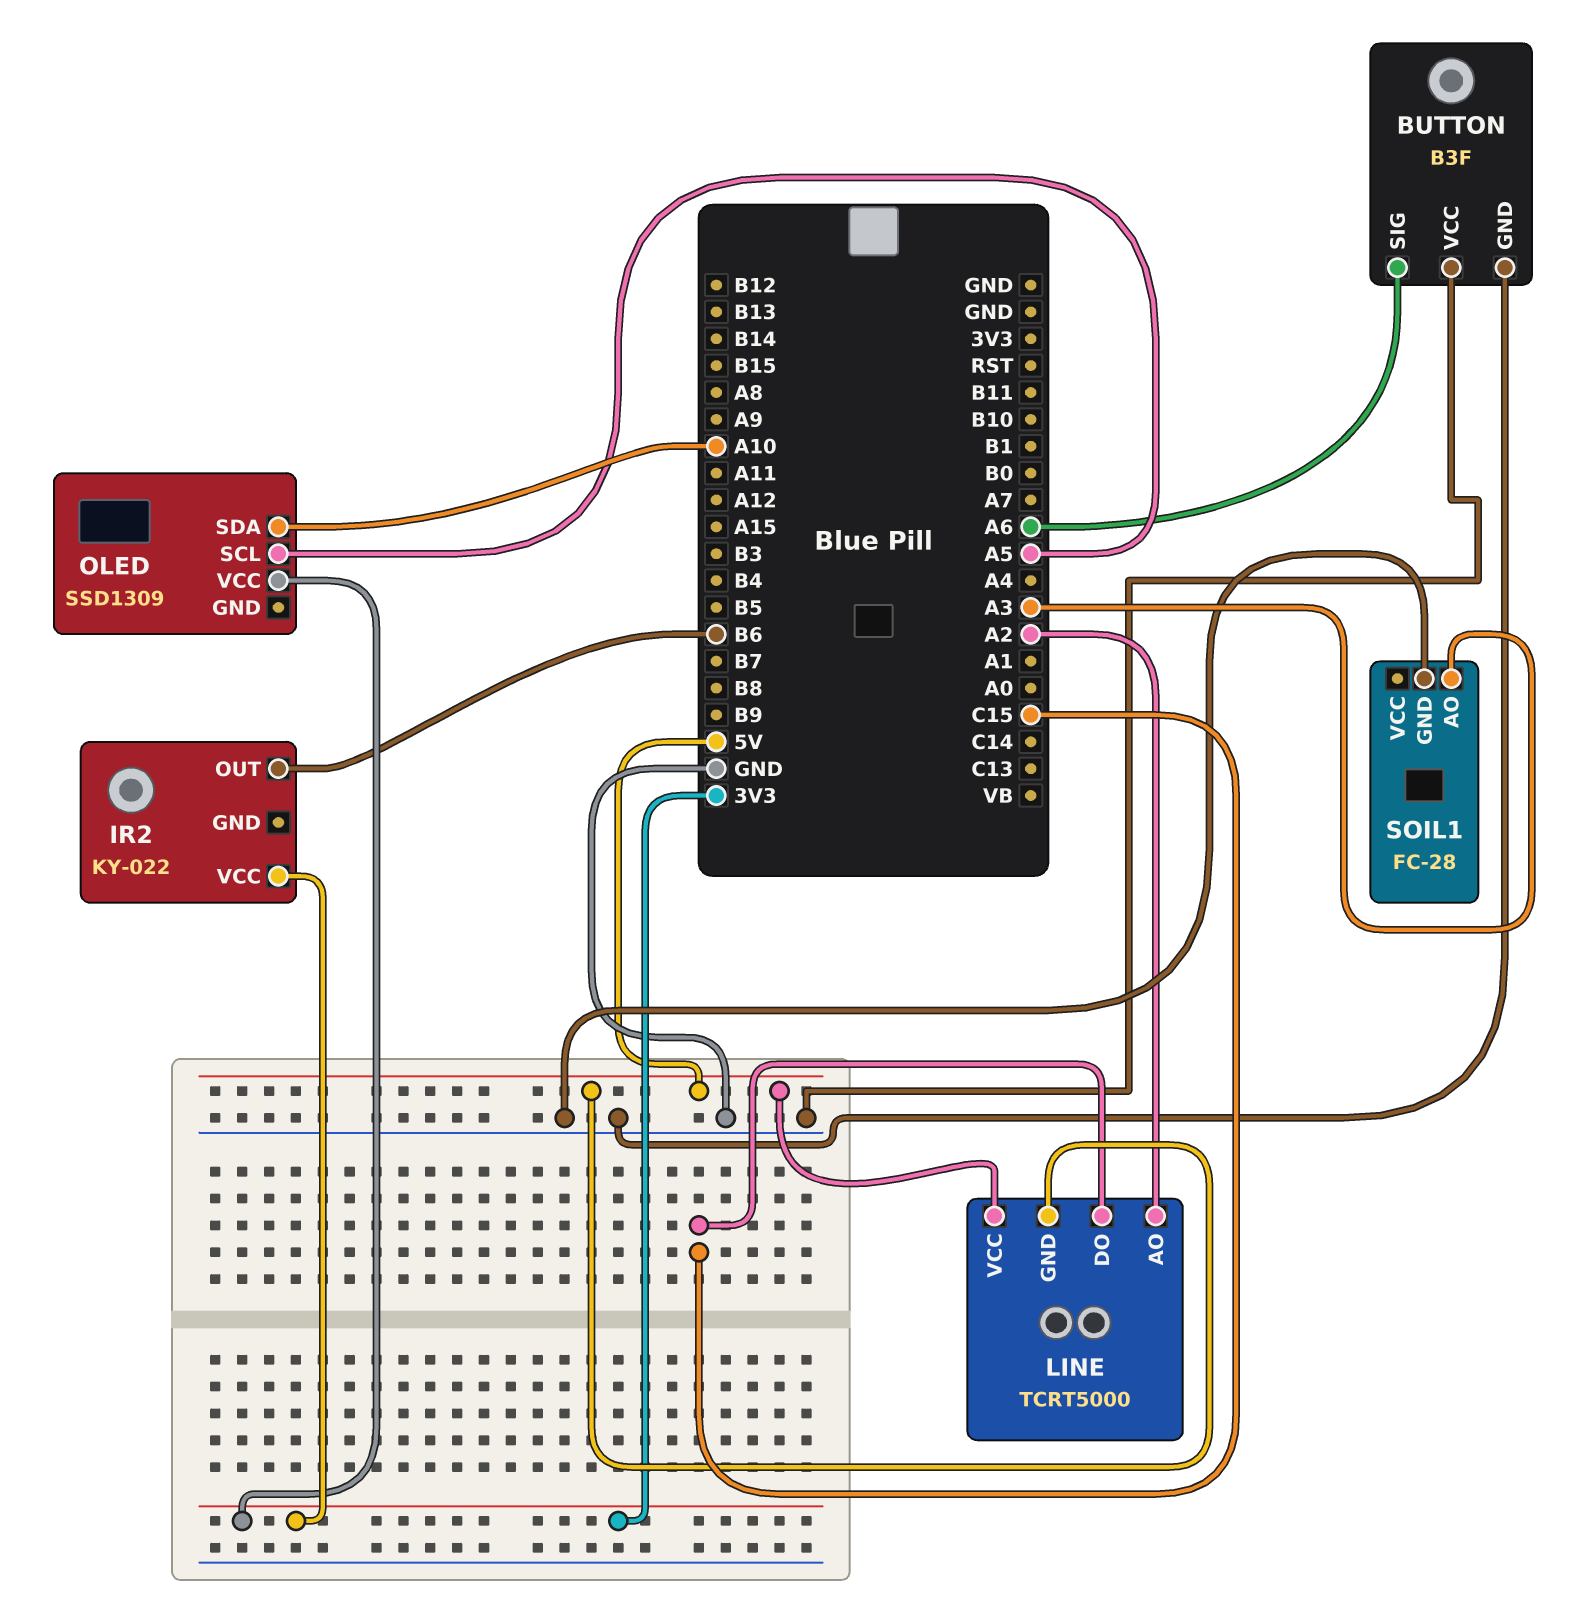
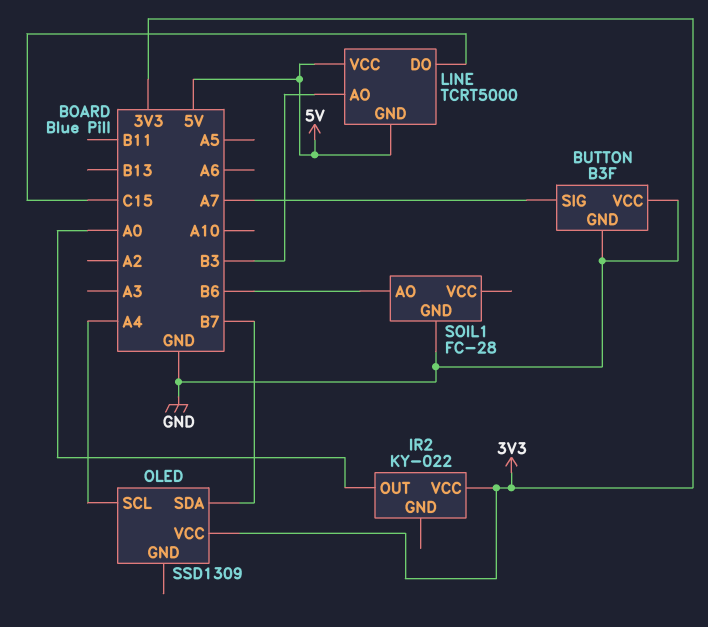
BUTTON pin SIG: A6 -> A7
IR2 pin OUT: B6 -> A0
LINE pin AO: A2 -> B3
OLED pin SCL: A5 -> A4
OLED pin SDA: A10 -> B7
SOIL1 pin AO: A3 -> B6

